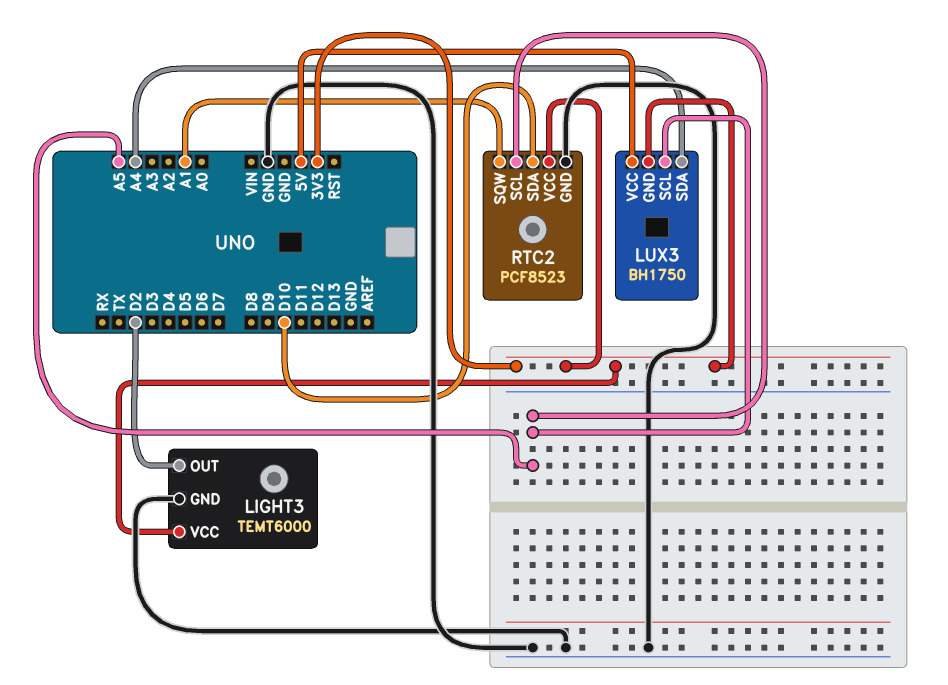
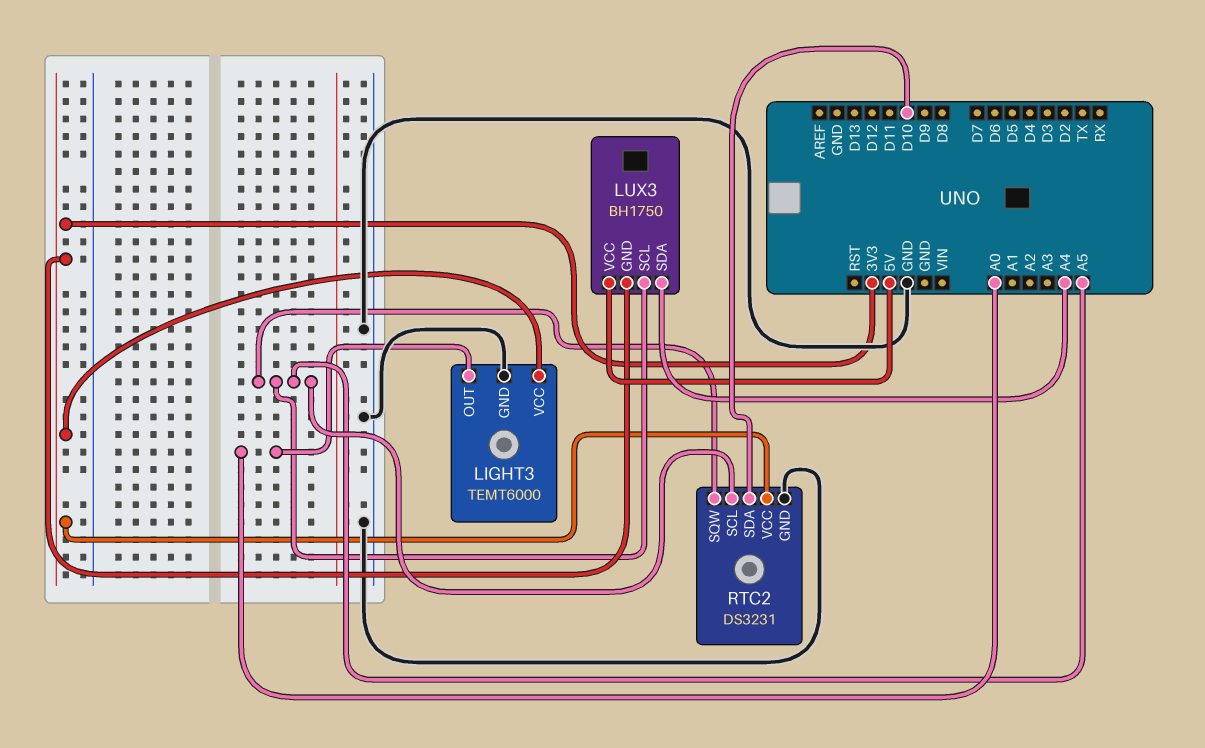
LIGHT3 pin OUT: D2 -> A0
RTC2: PCF8523 -> DS3231
RTC2 pin SQW: A1 -> A5

